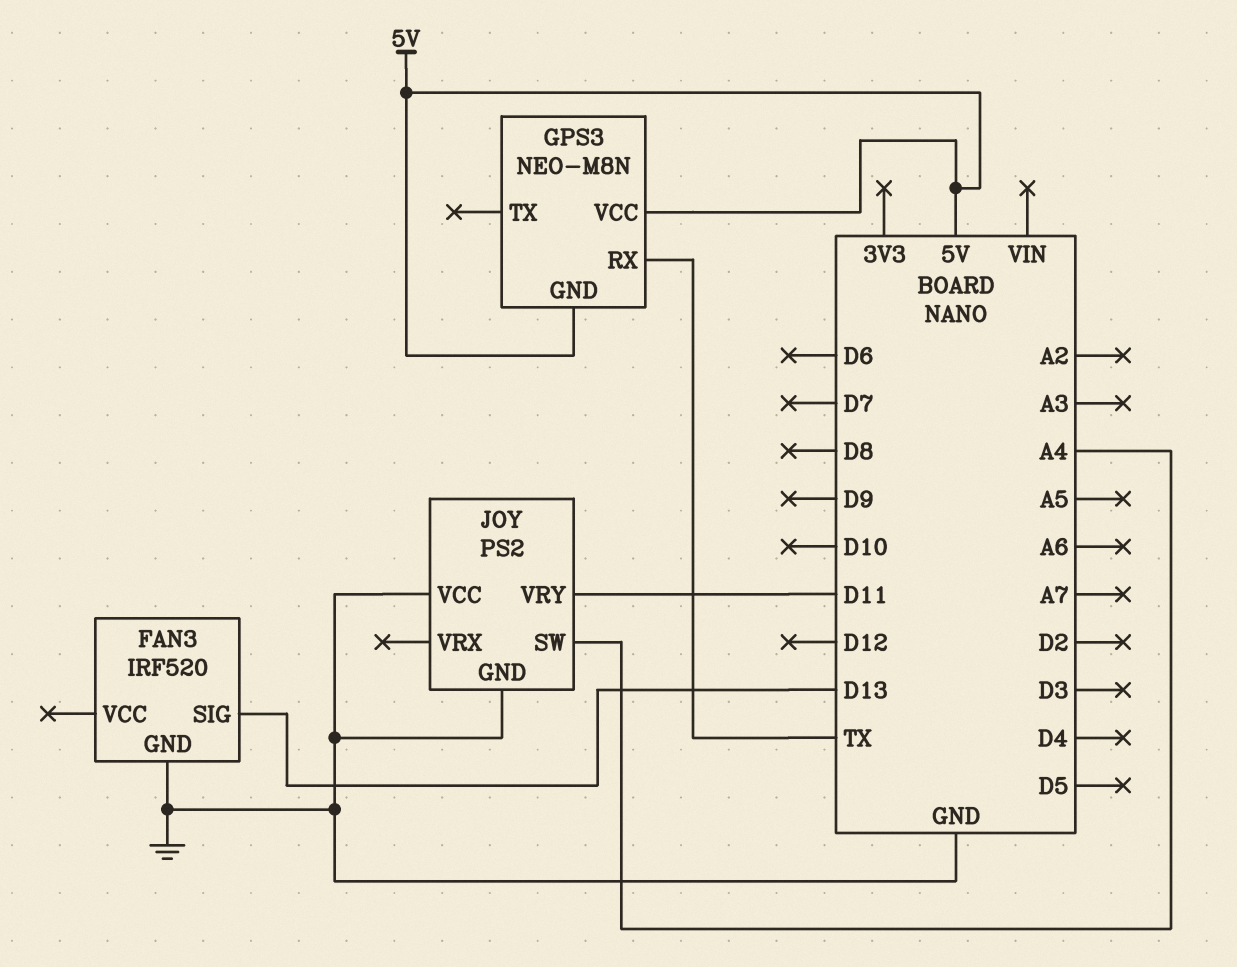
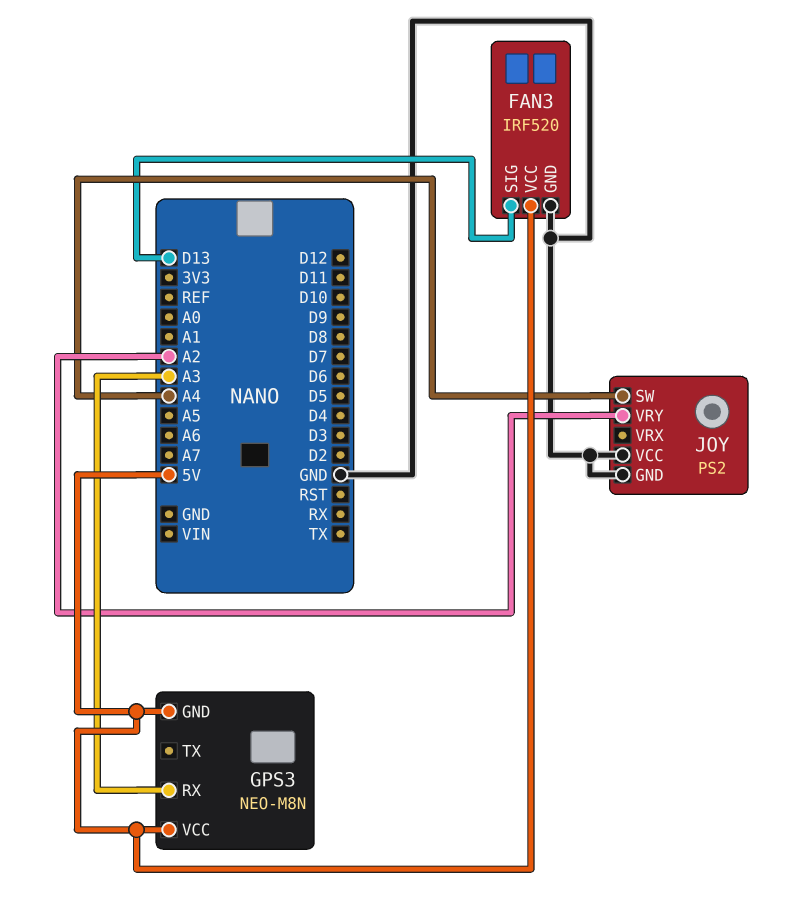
FAN3 pin VCC: none -> 5V
GPS3 pin RX: TX -> A3
JOY pin VRY: D11 -> A2

